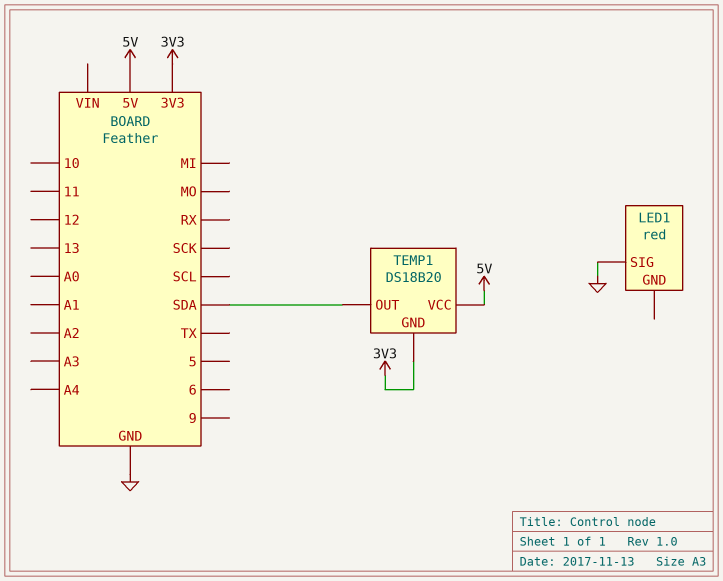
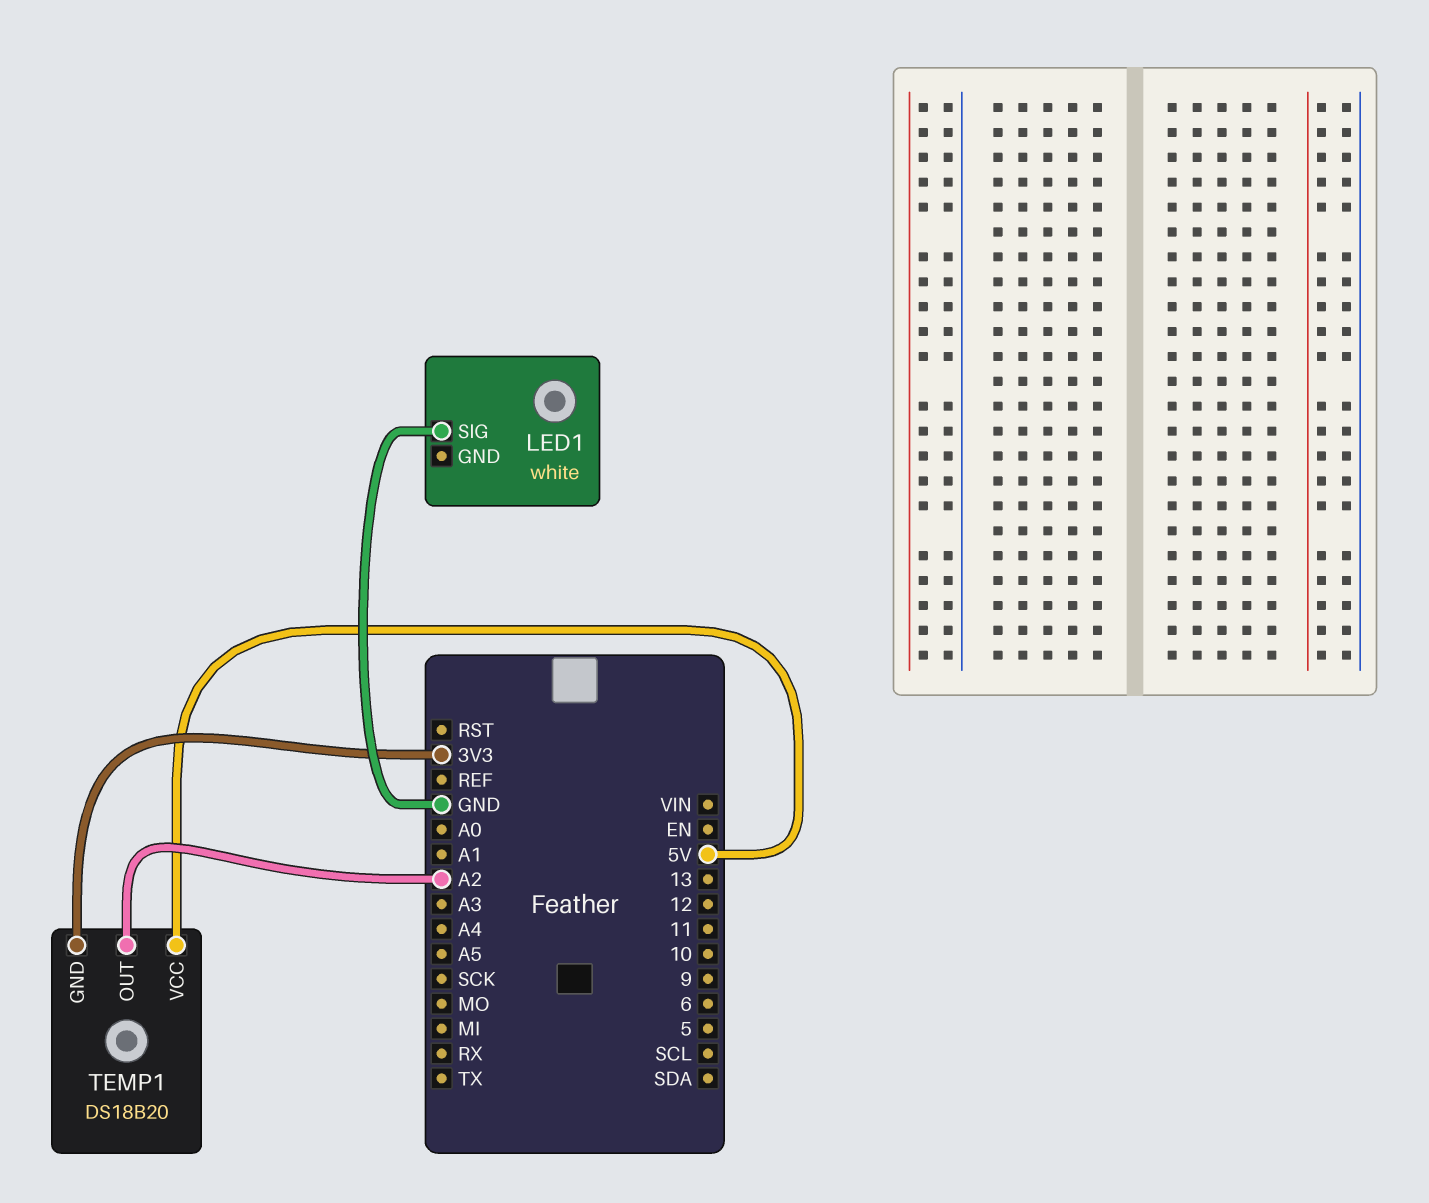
LED1: red -> white
TEMP1 pin OUT: SDA -> A2

